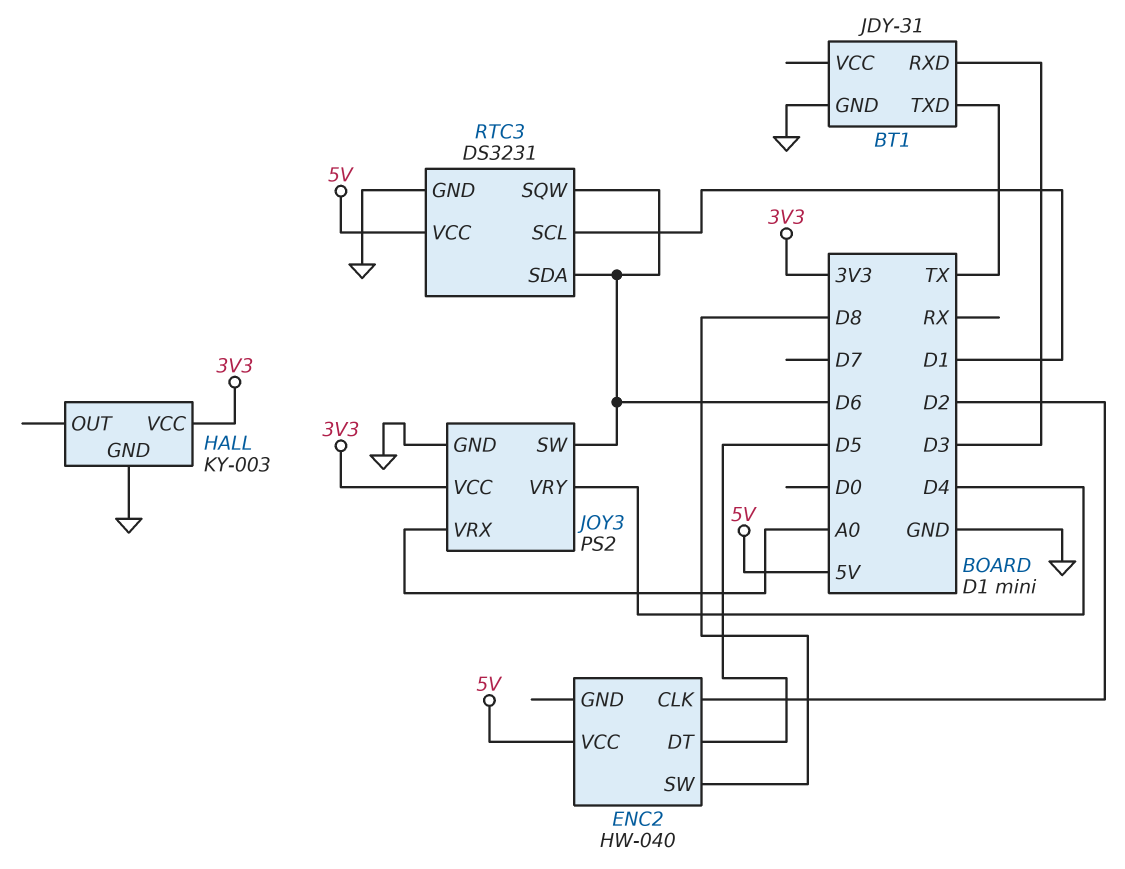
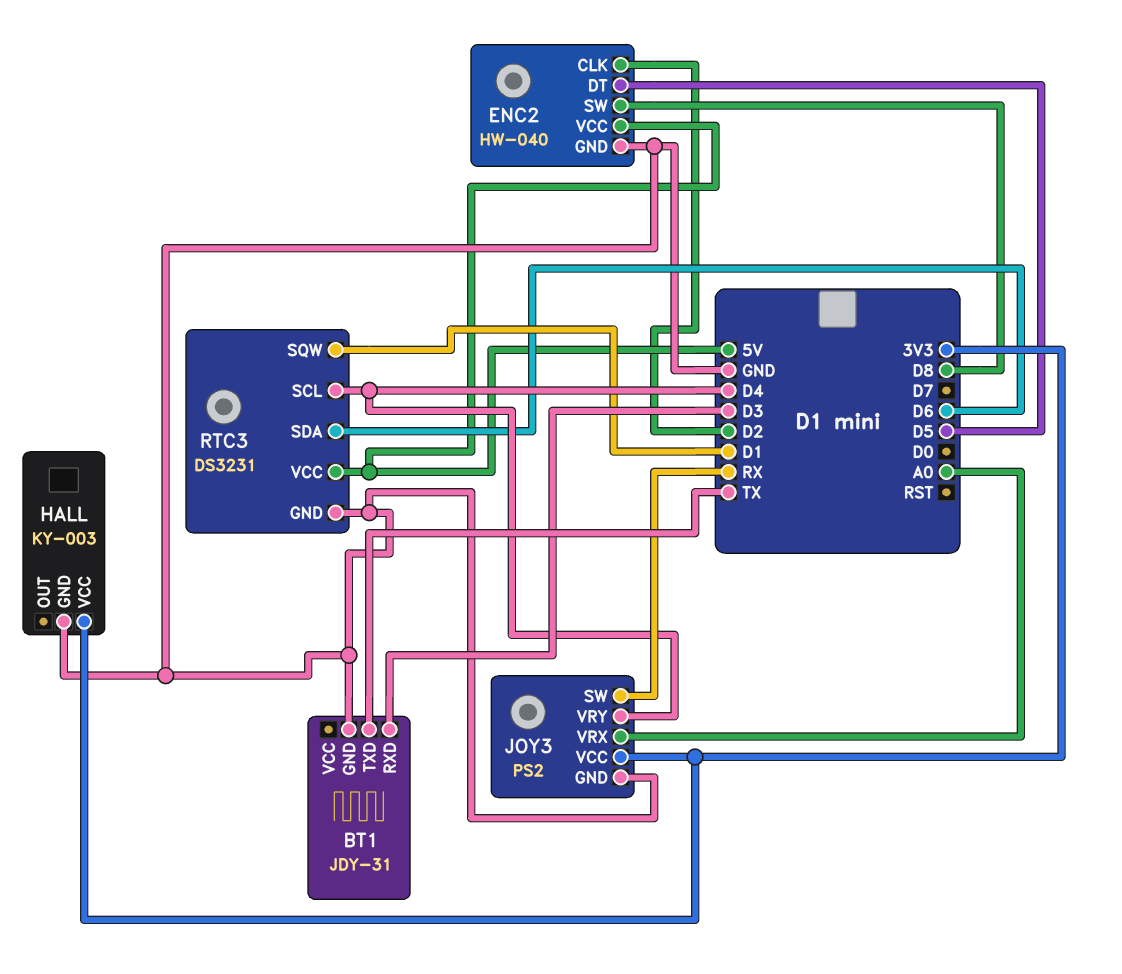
ENC2 pin GND: none -> GND
JOY3 pin SW: D6 -> RX
RTC3 pin SCL: D1 -> D4
RTC3 pin SQW: D6 -> D1

